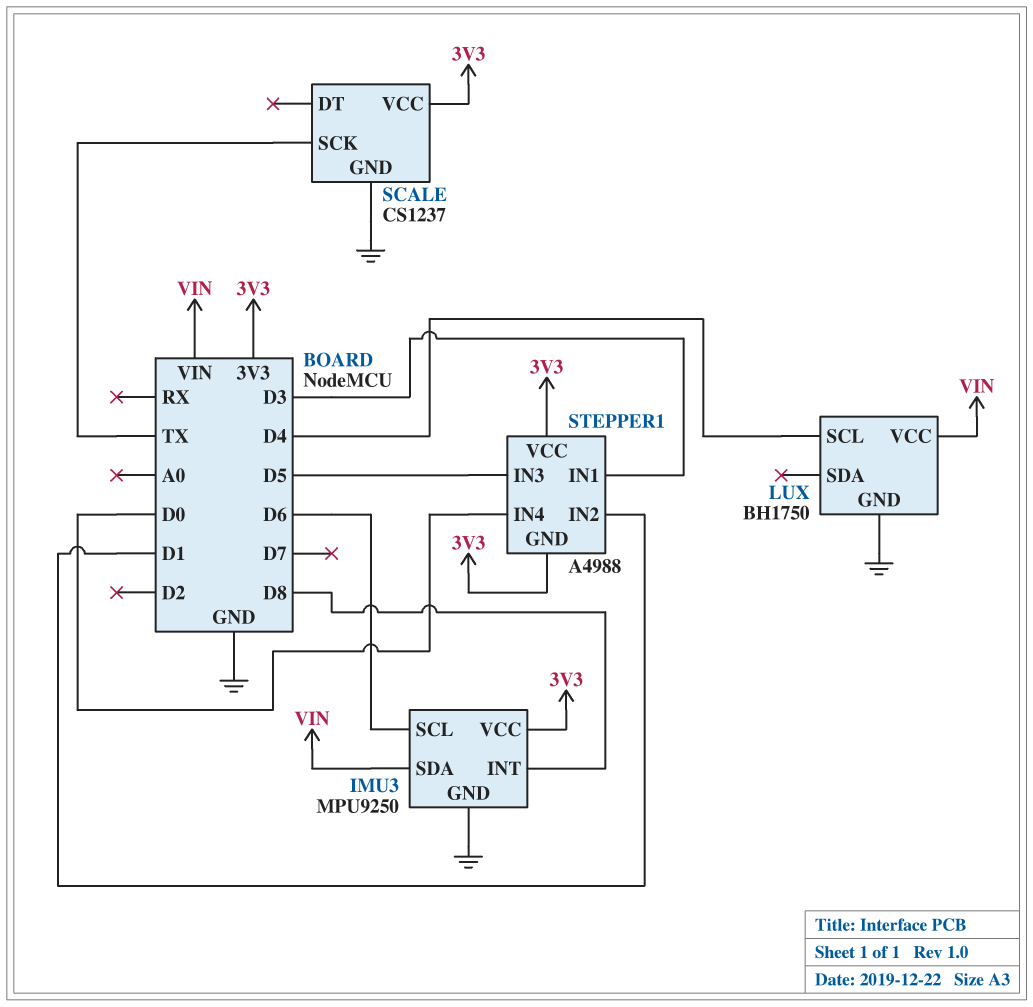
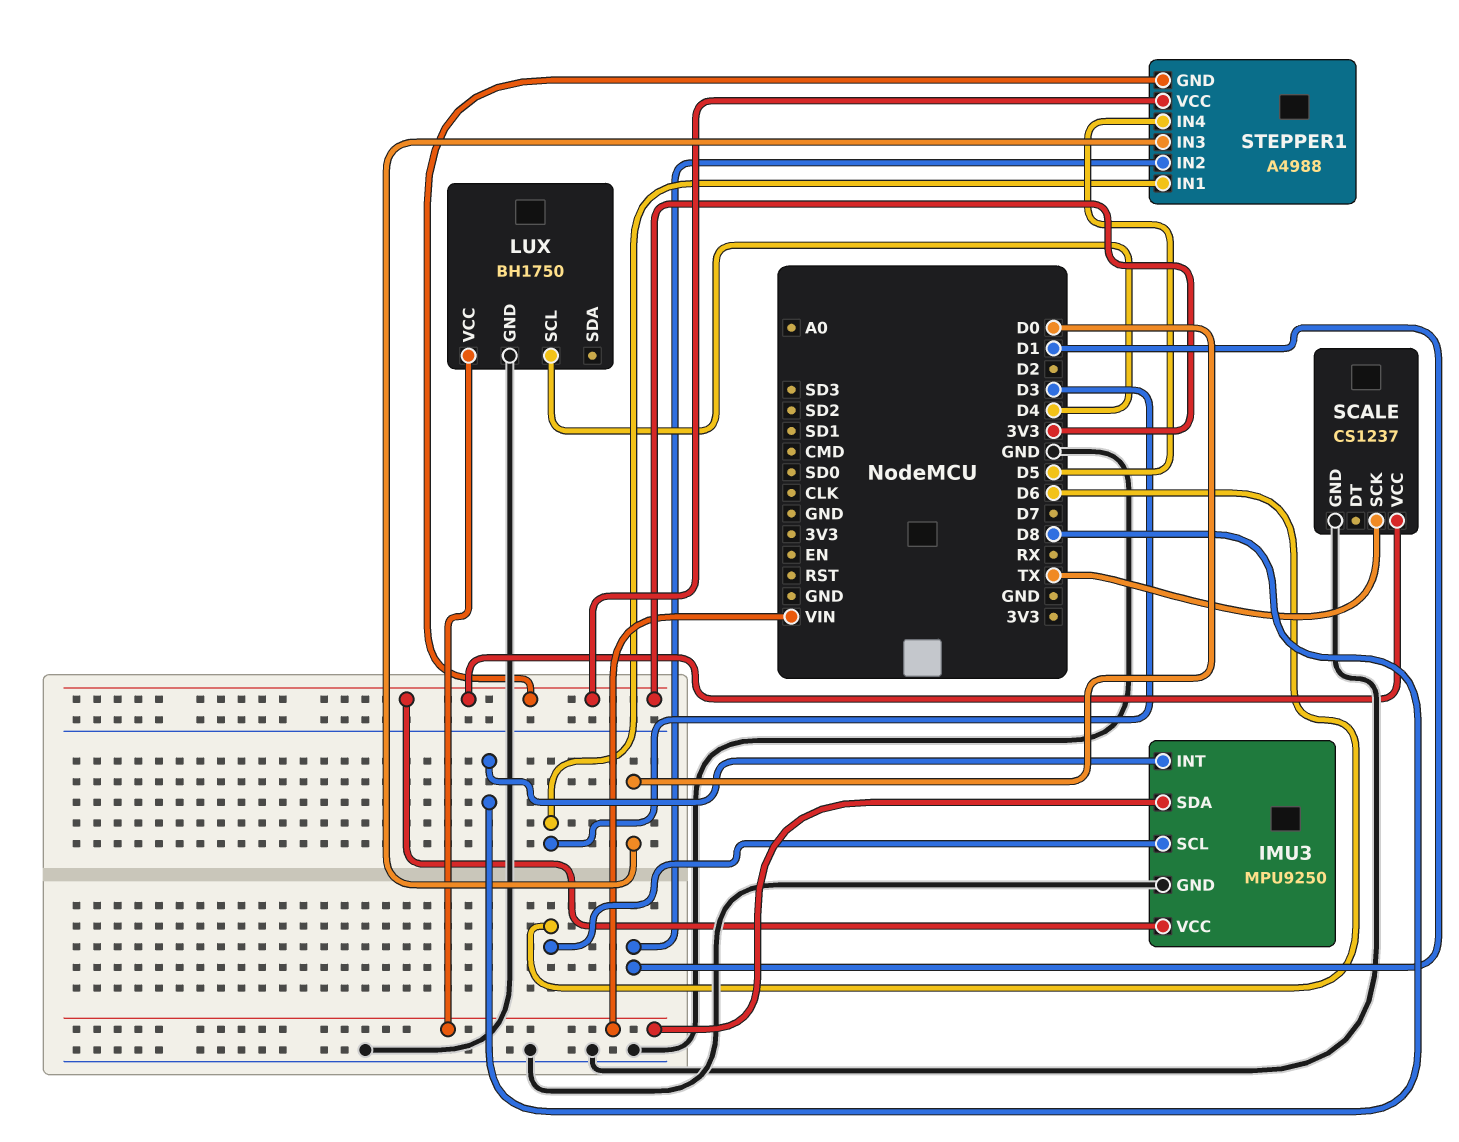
STEPPER1 pin IN3: D5 -> D0
STEPPER1 pin IN4: D0 -> D5

